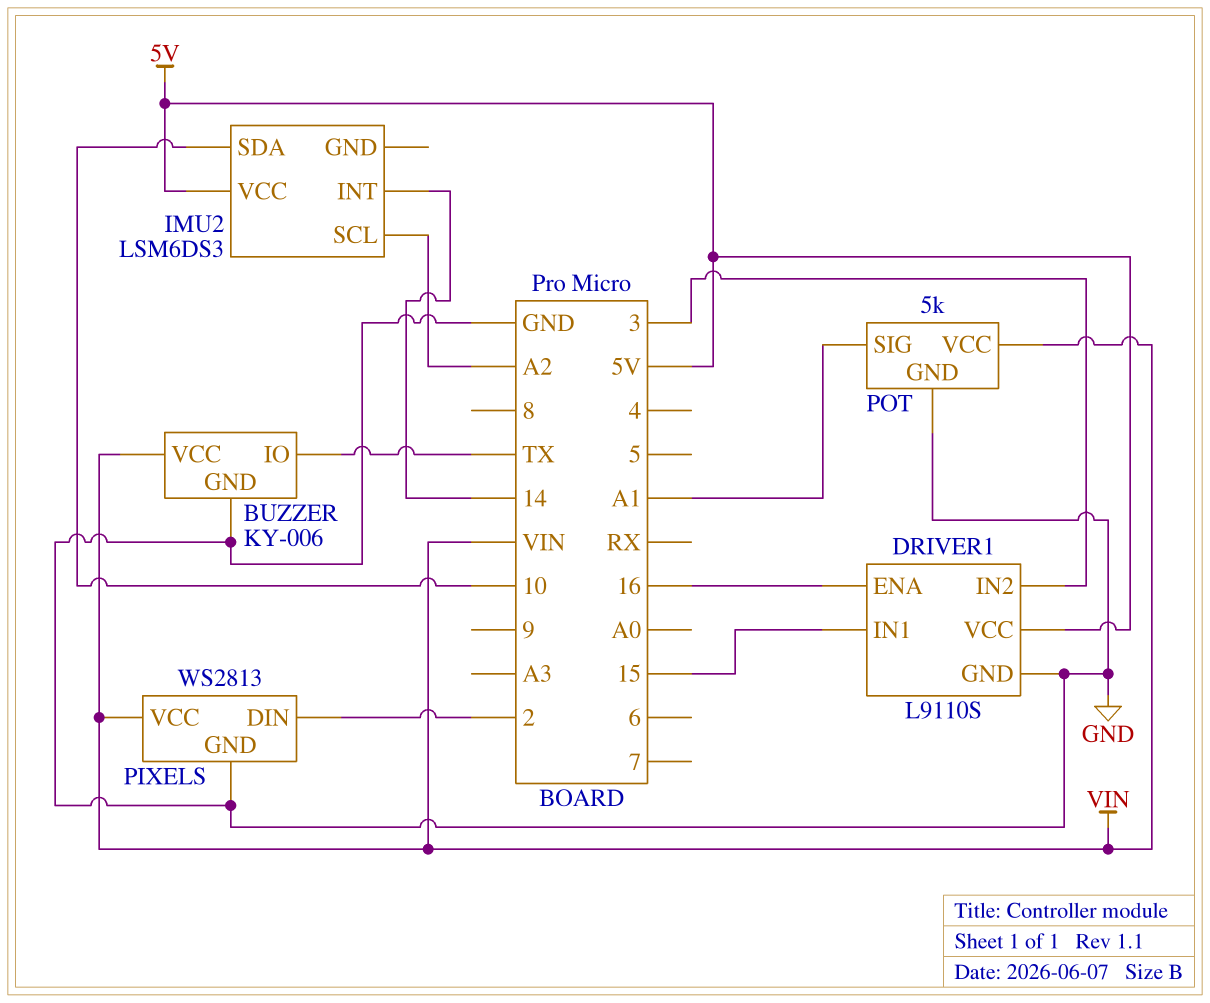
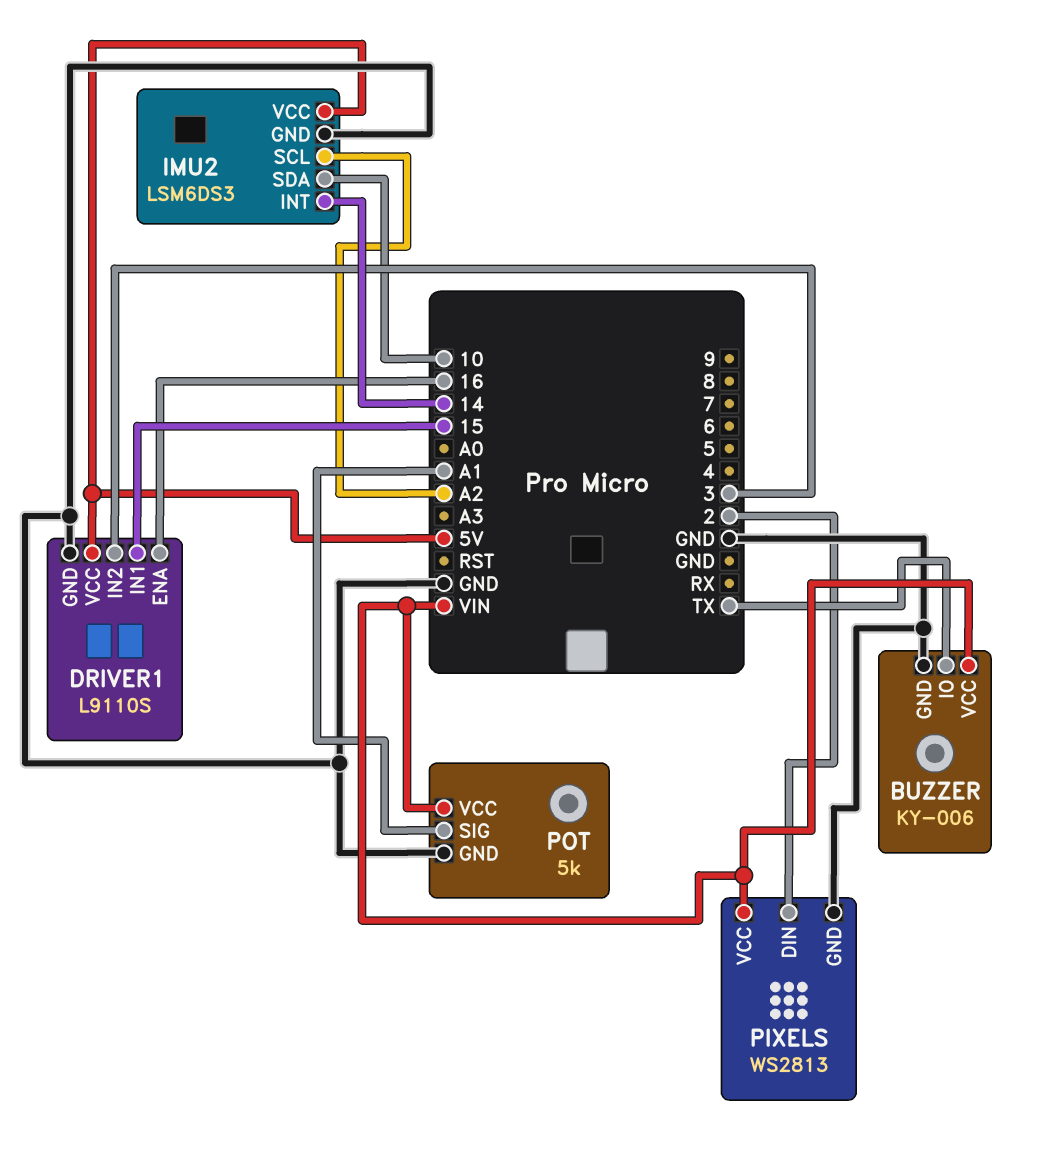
IMU2 pin GND: none -> GND

